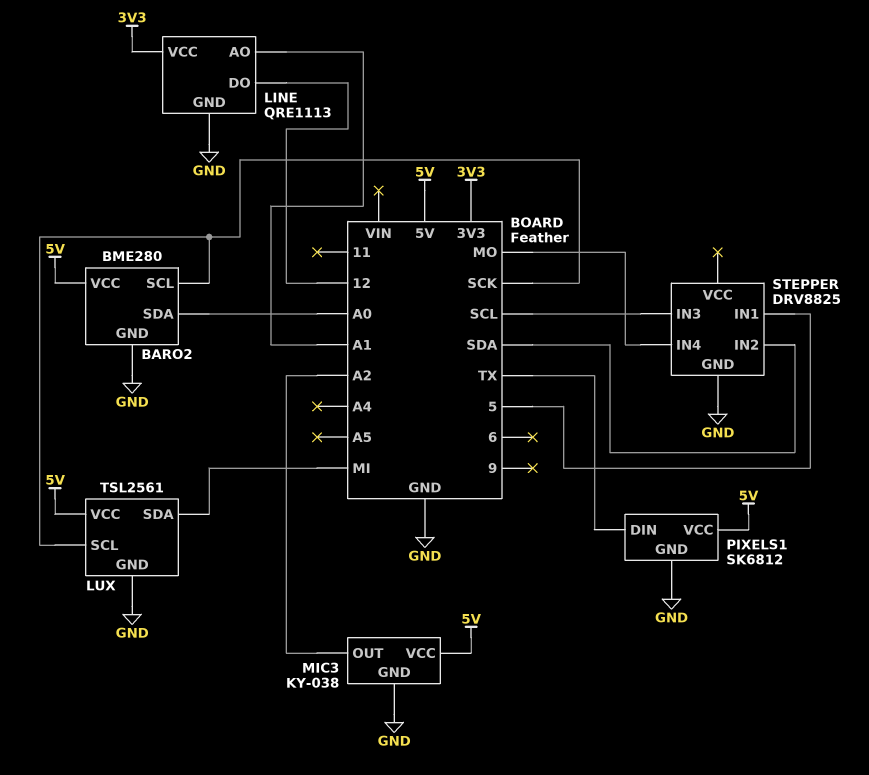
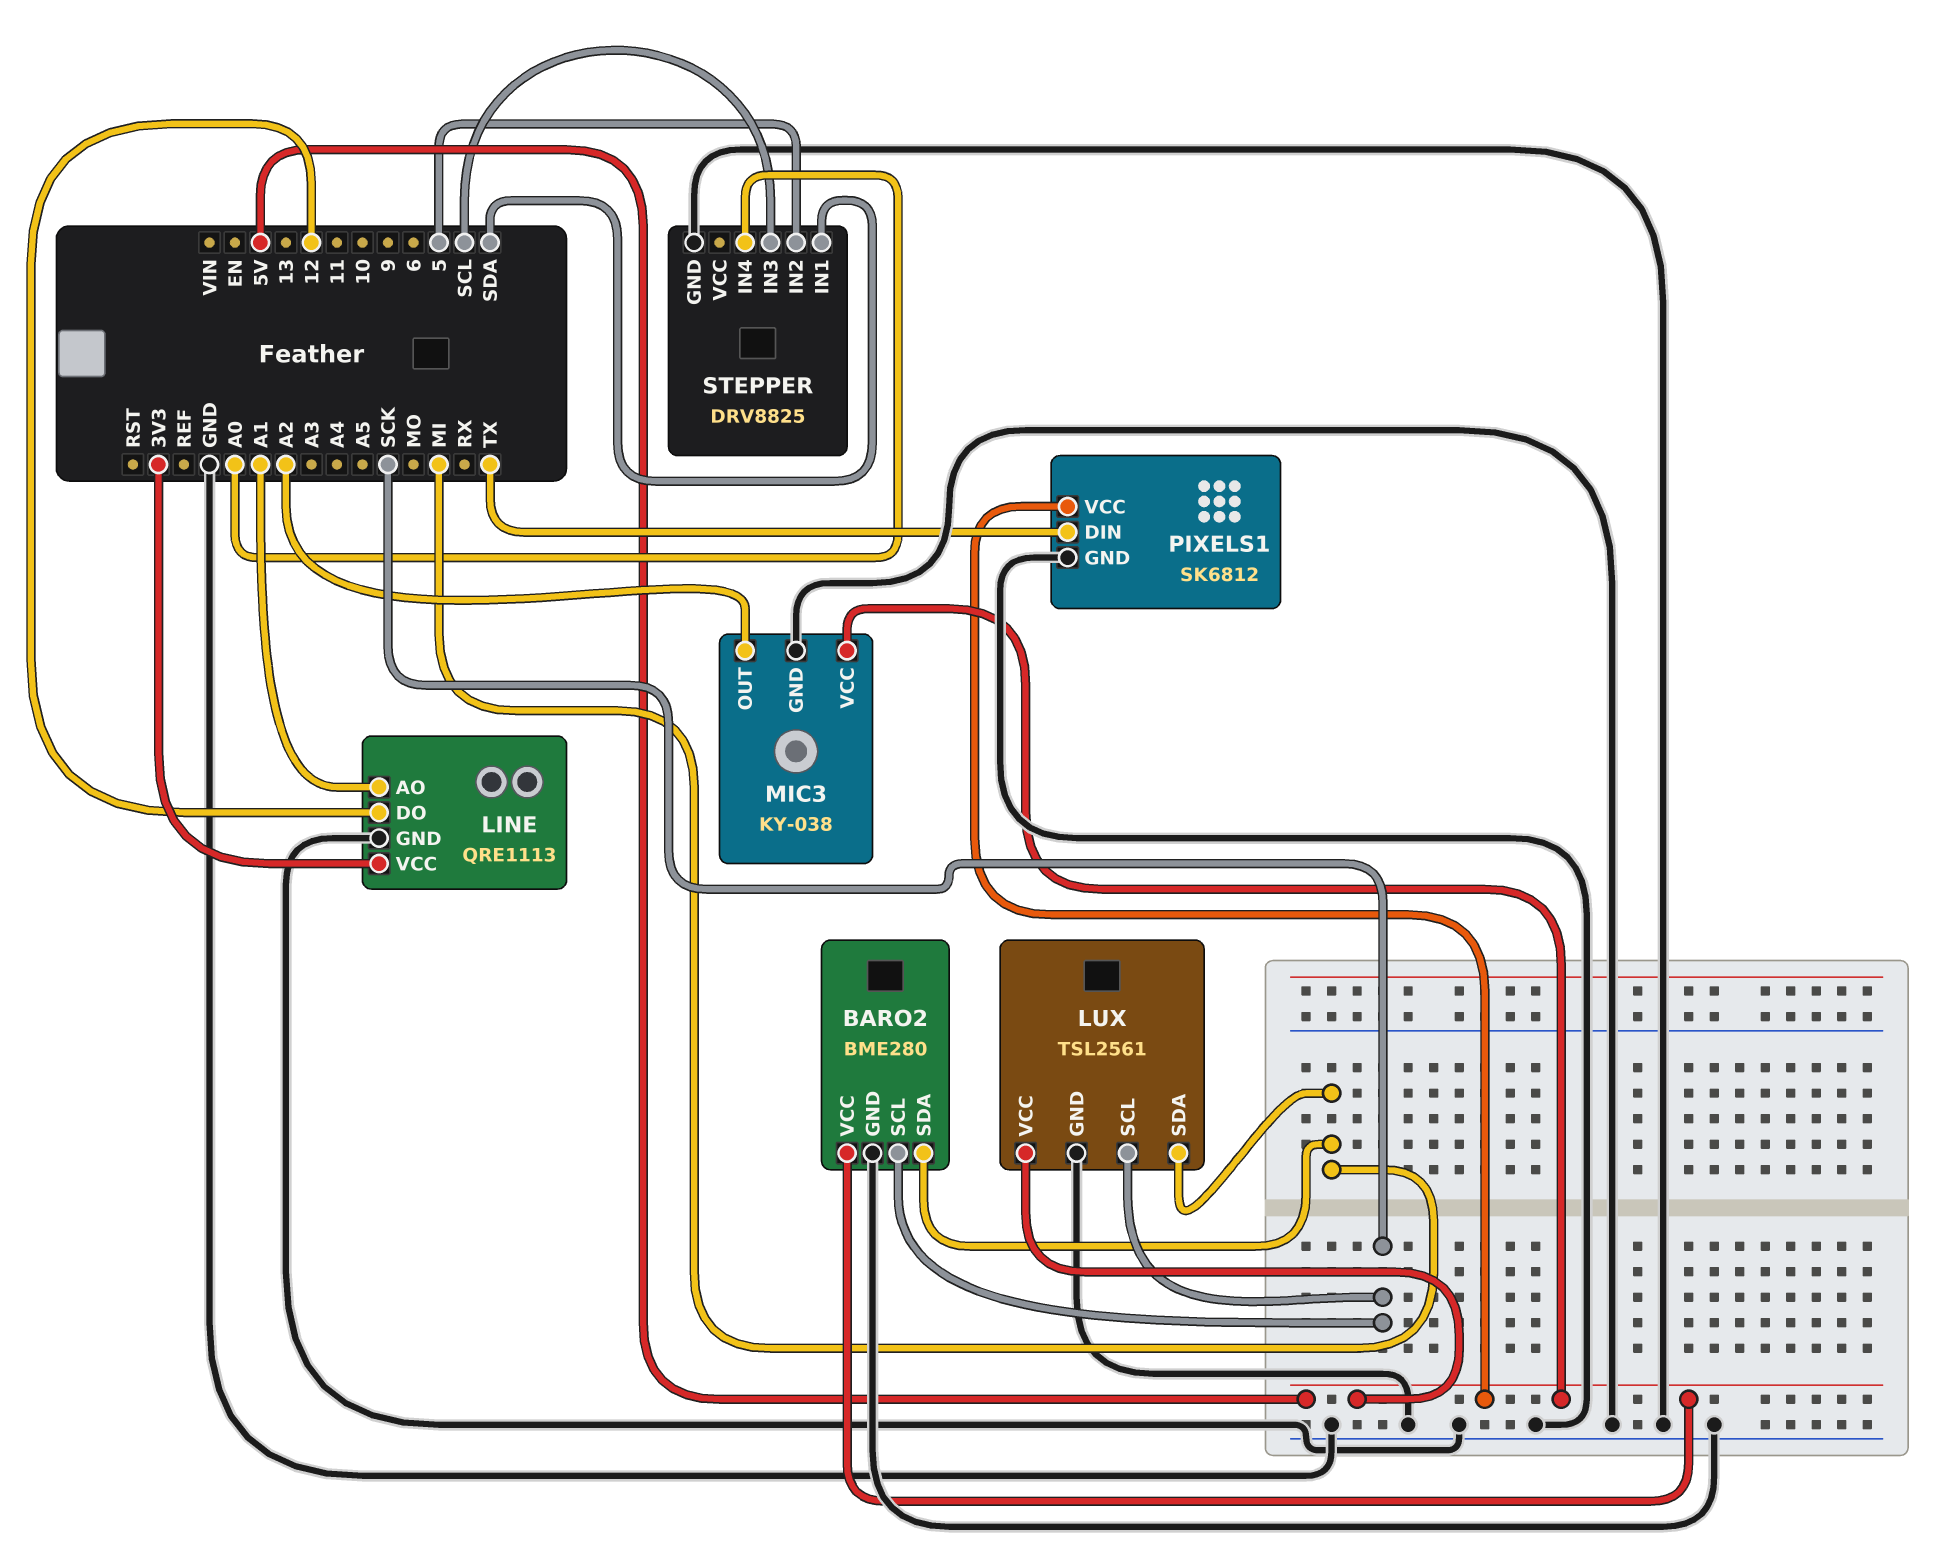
BARO2 pin SDA: A0 -> MI
STEPPER pin IN1: 5 -> SDA
STEPPER pin IN2: SDA -> 5
STEPPER pin IN4: MO -> A0

